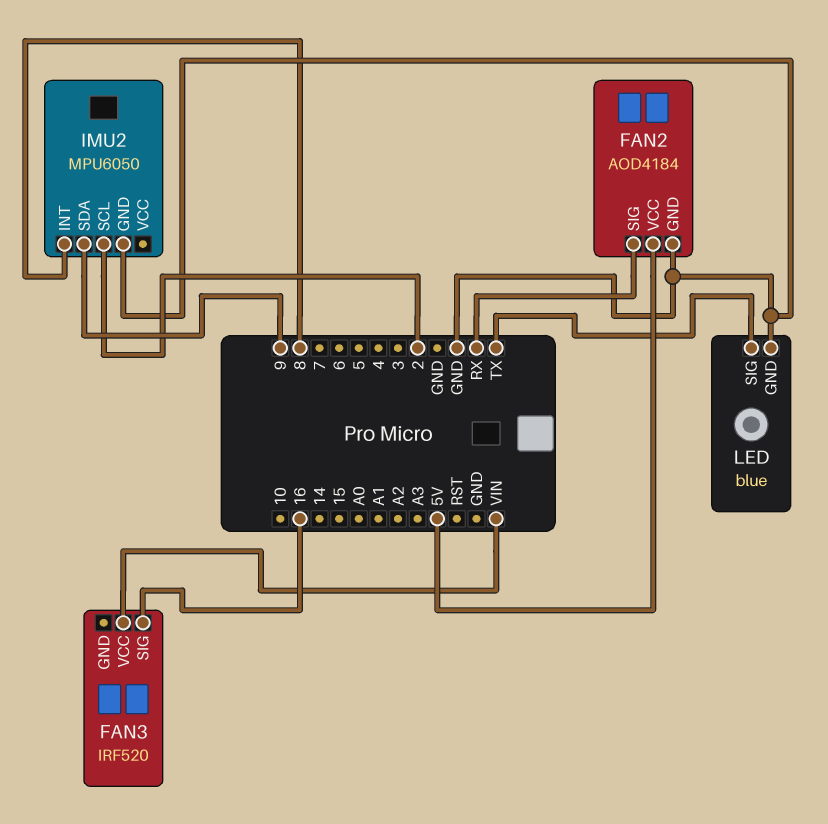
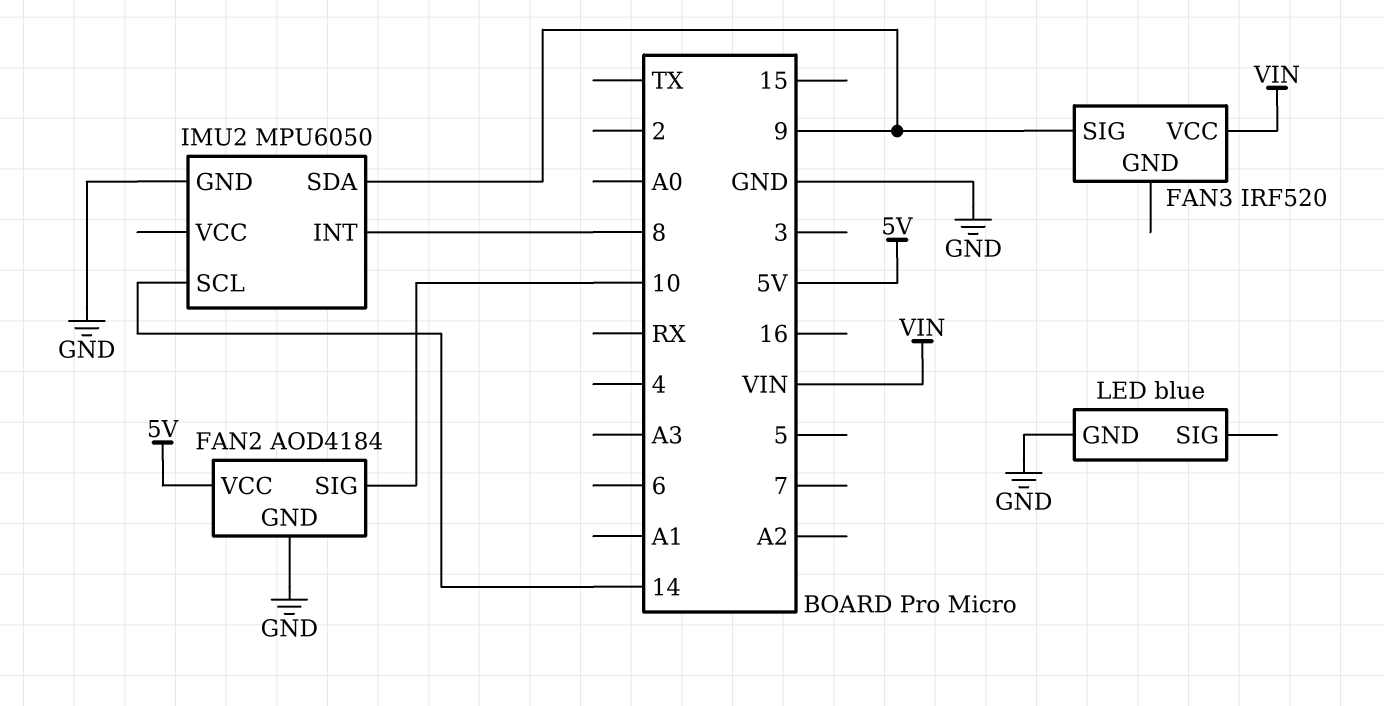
FAN2 pin SIG: RX -> 10
FAN3 pin SIG: 16 -> 9
IMU2 pin SCL: 2 -> 14
LED pin SIG: TX -> none

